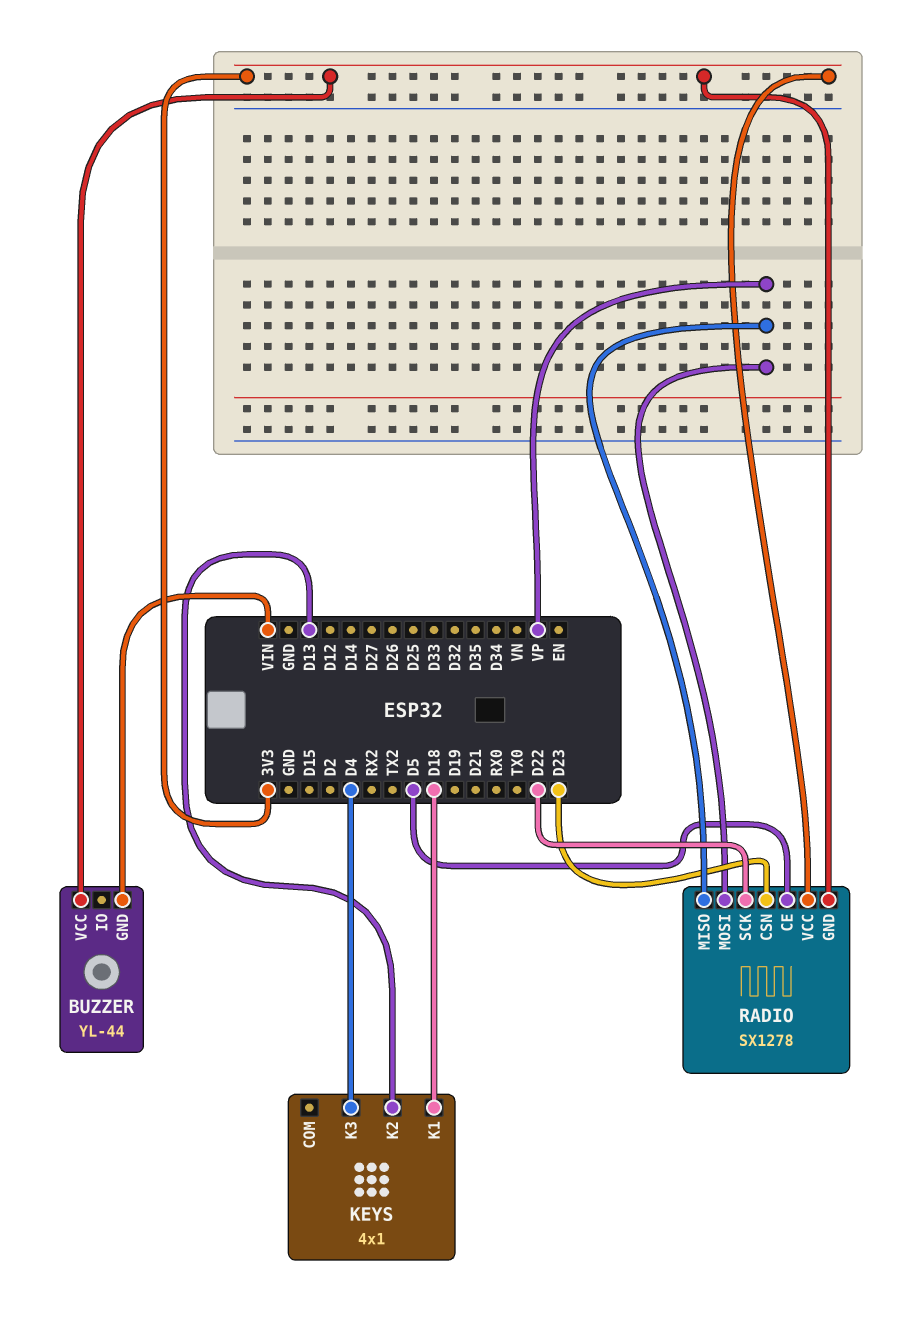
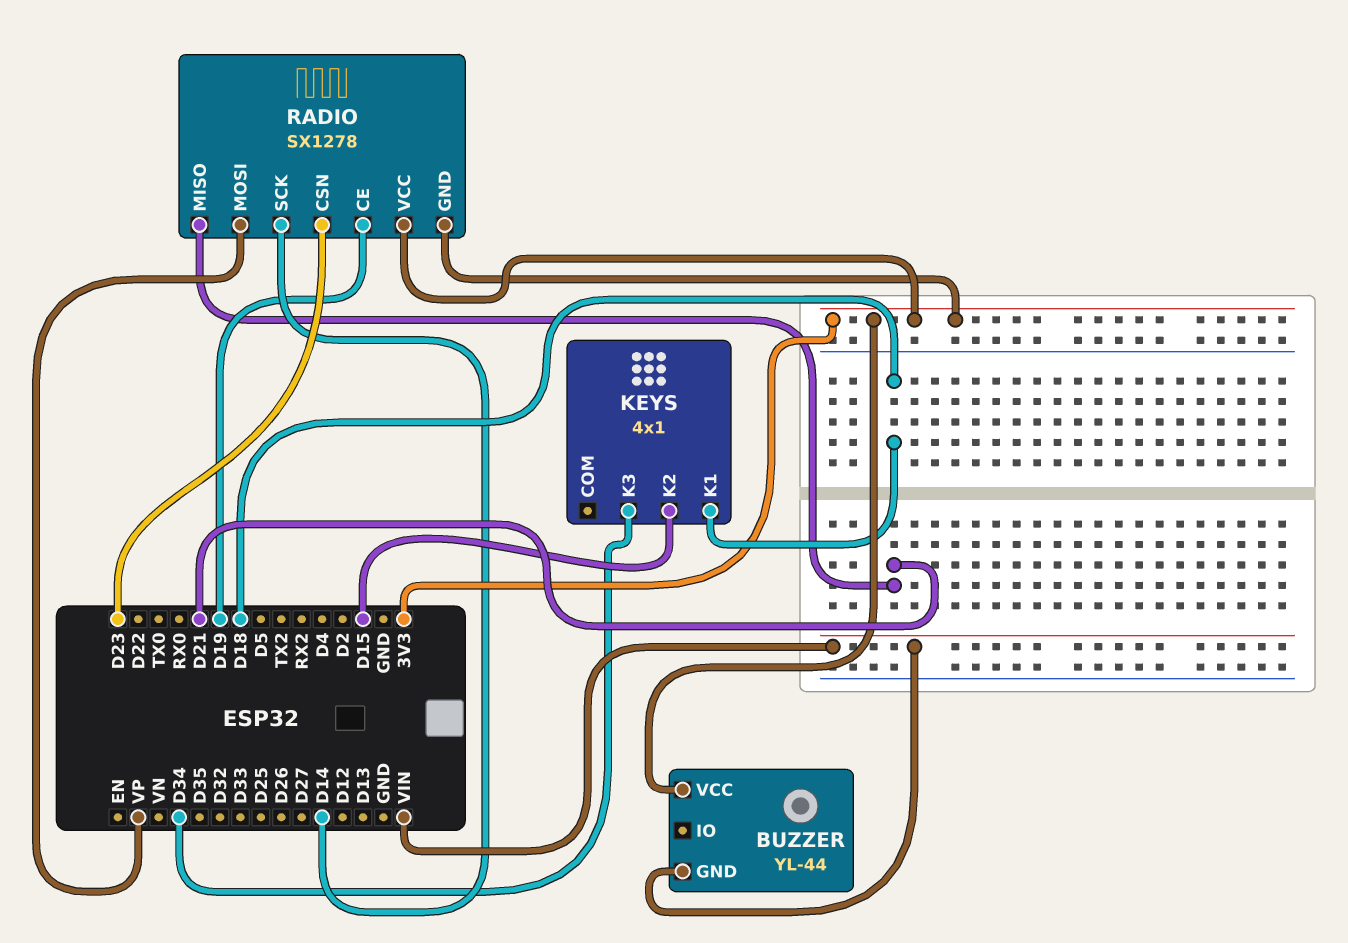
KEYS pin K2: D13 -> D15
KEYS pin K3: D4 -> D34
RADIO pin CE: D5 -> D19
RADIO pin MISO: VP -> D21
RADIO pin SCK: D22 -> D14

